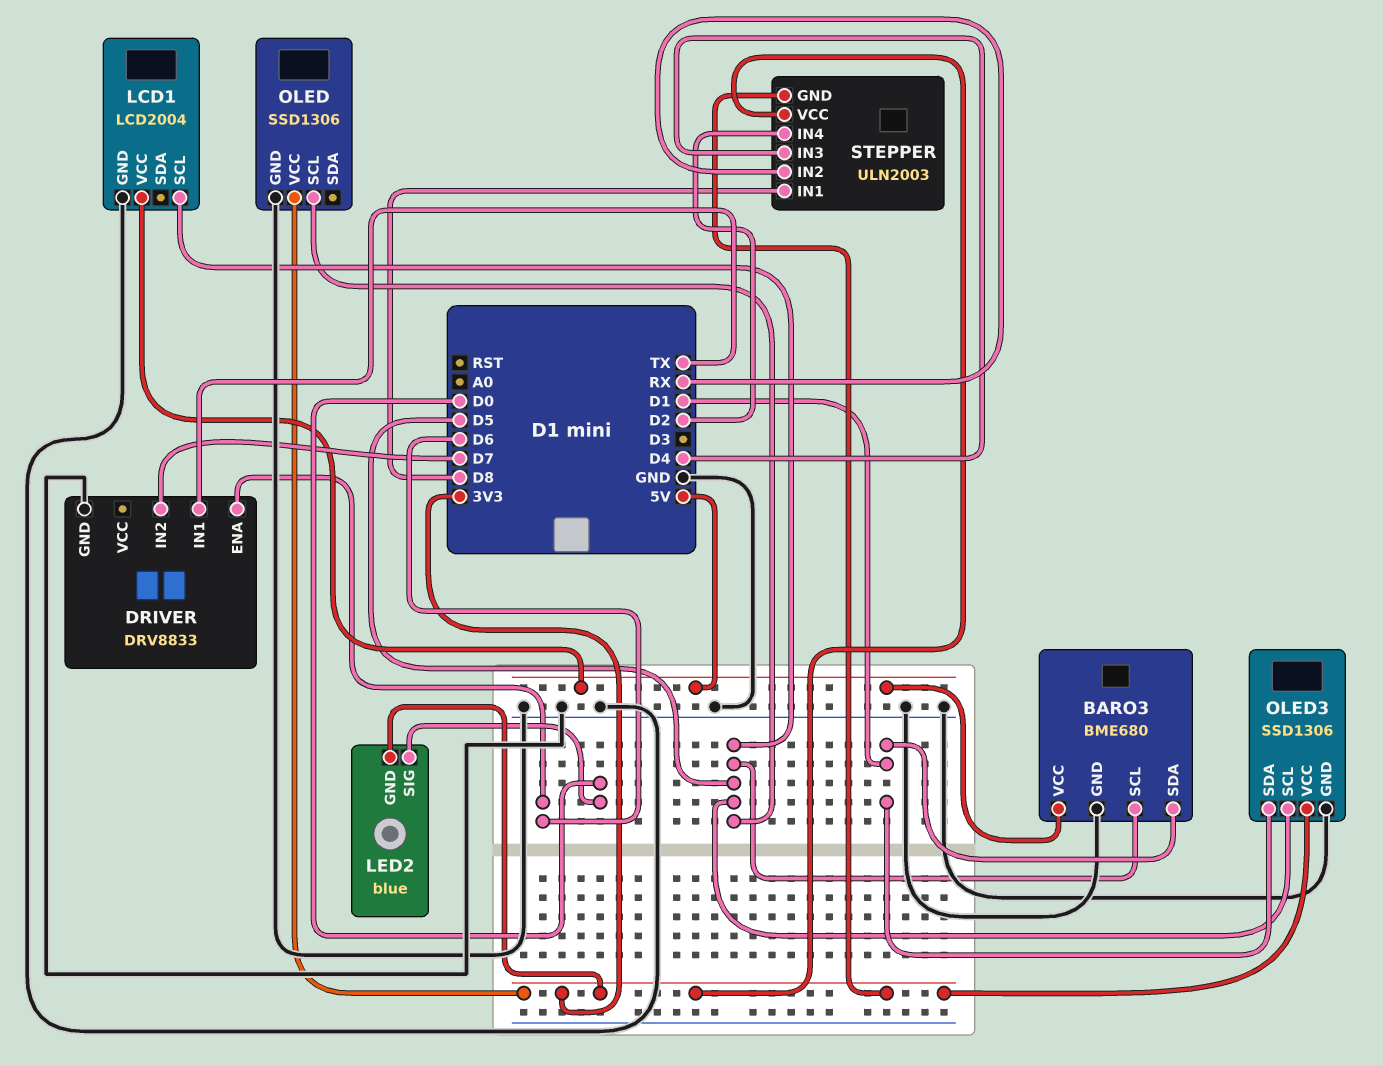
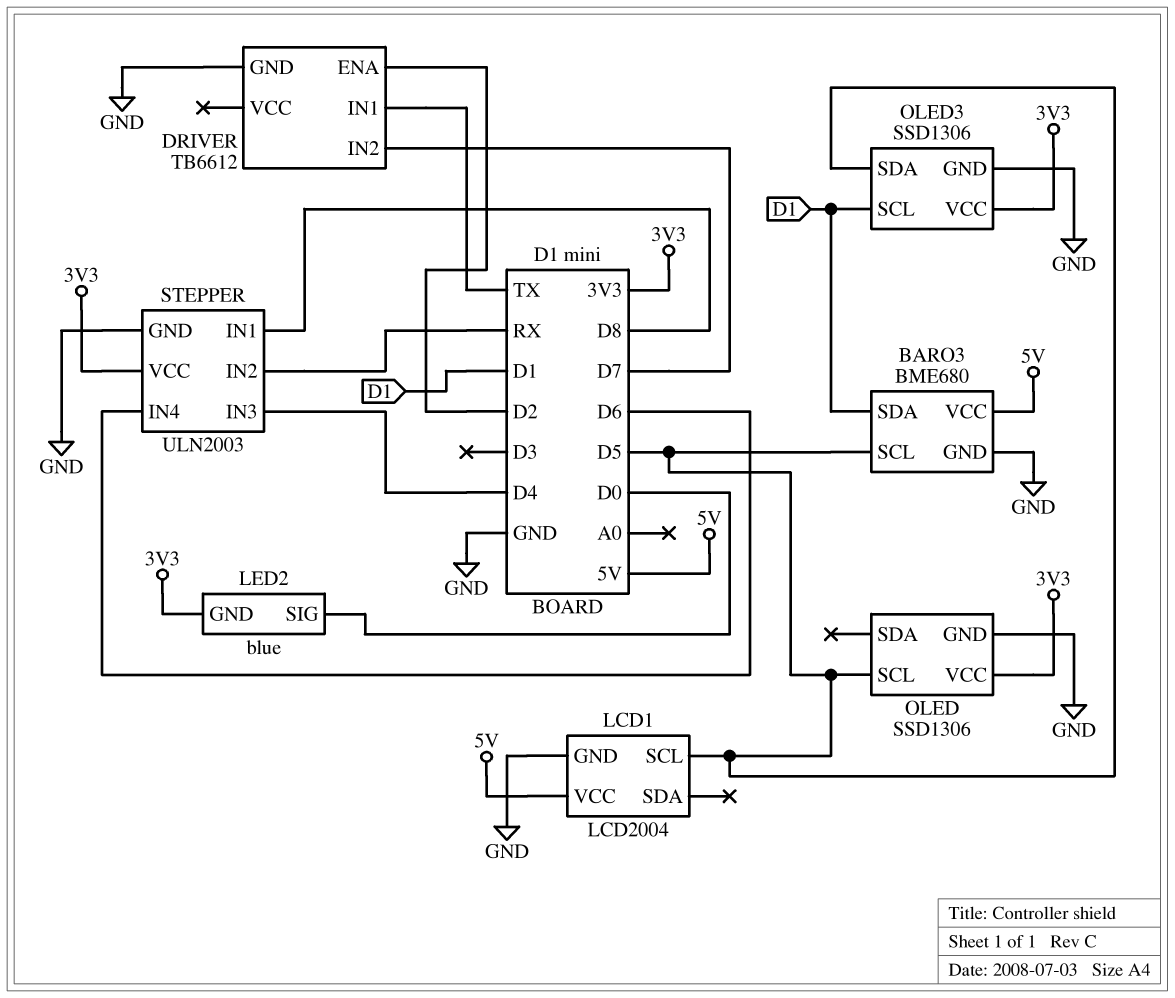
DRIVER: DRV8833 -> TB6612
DRIVER pin ENA: D6 -> D2
OLED3 pin SCL: D5 -> D1
OLED3 pin SDA: D1 -> D5
STEPPER pin GND: 3V3 -> GND
STEPPER pin IN4: D2 -> D6

